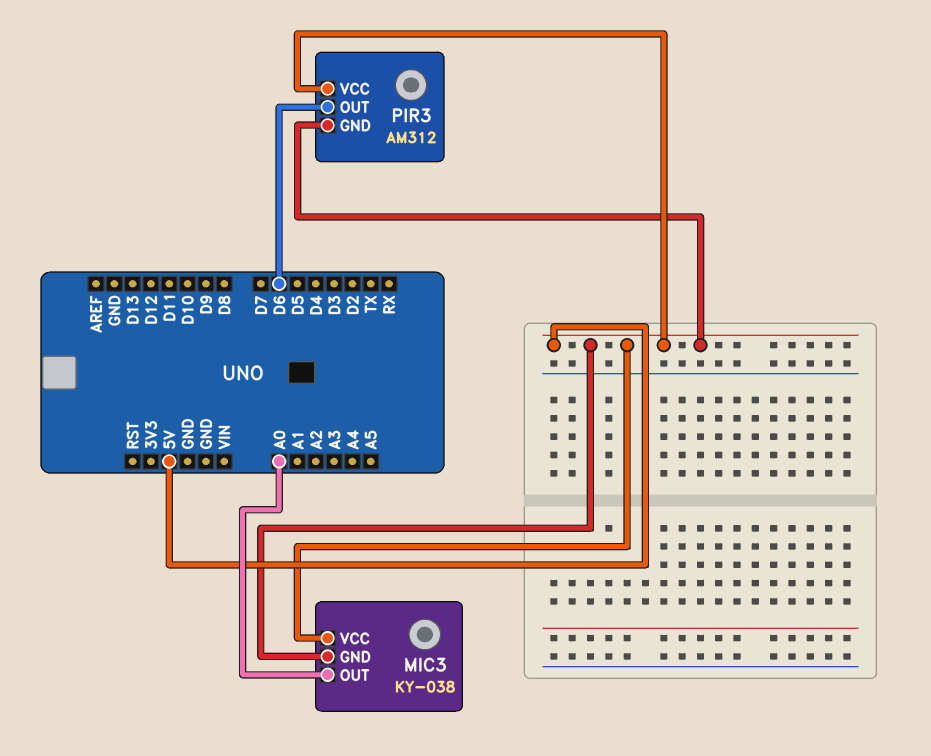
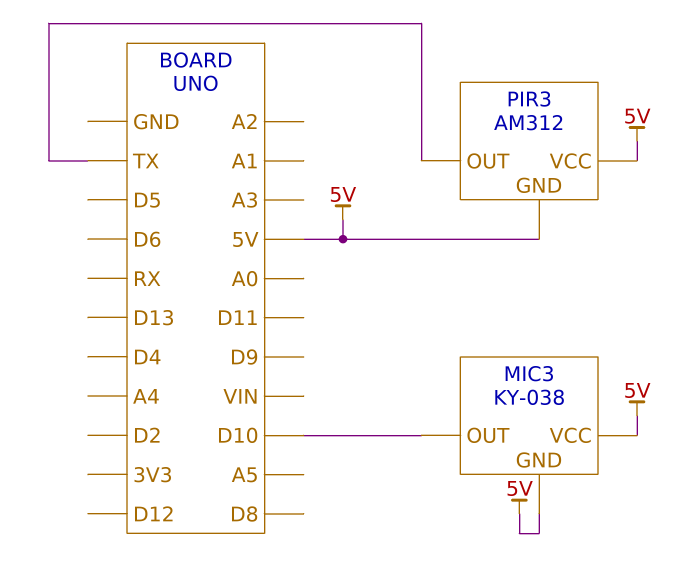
MIC3 pin OUT: A0 -> D10
PIR3 pin OUT: D6 -> TX

